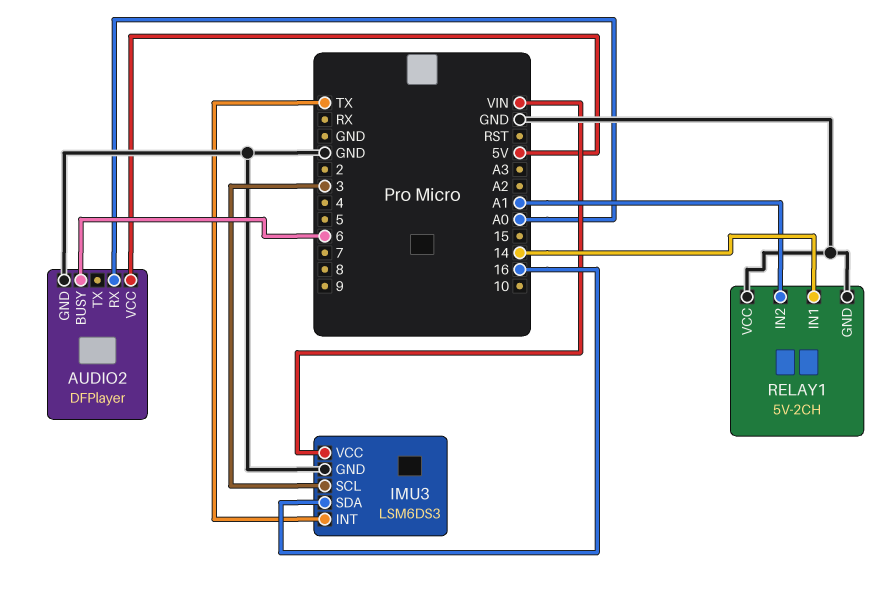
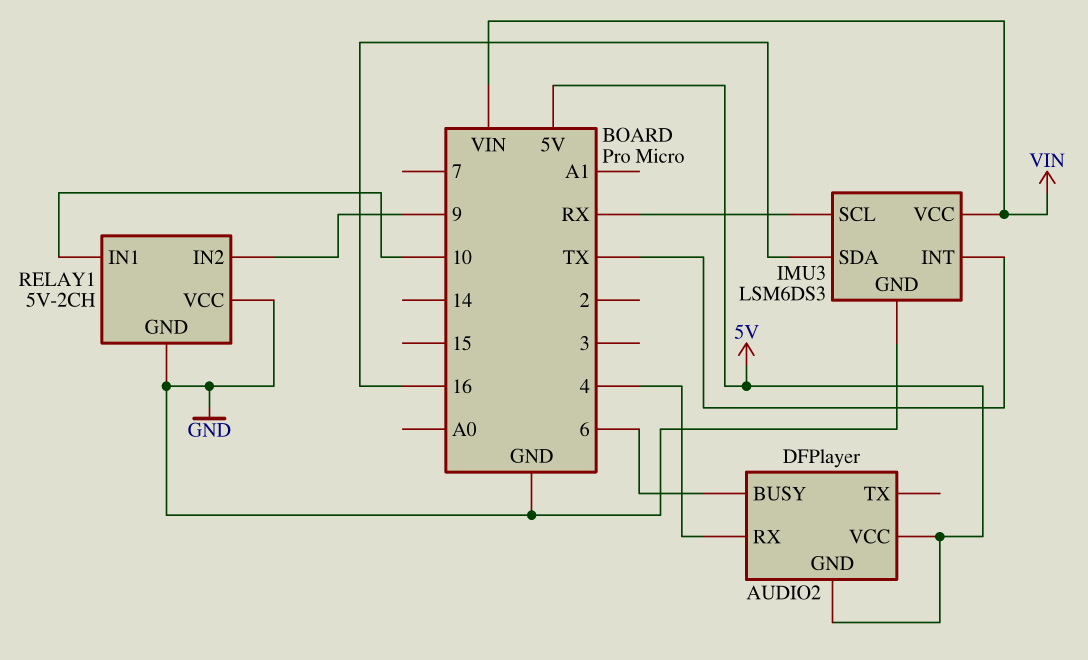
AUDIO2 pin GND: GND -> 5V
AUDIO2 pin RX: A0 -> 4
IMU3 pin SCL: 3 -> RX
RELAY1 pin IN1: 14 -> 10
RELAY1 pin IN2: A1 -> 9

